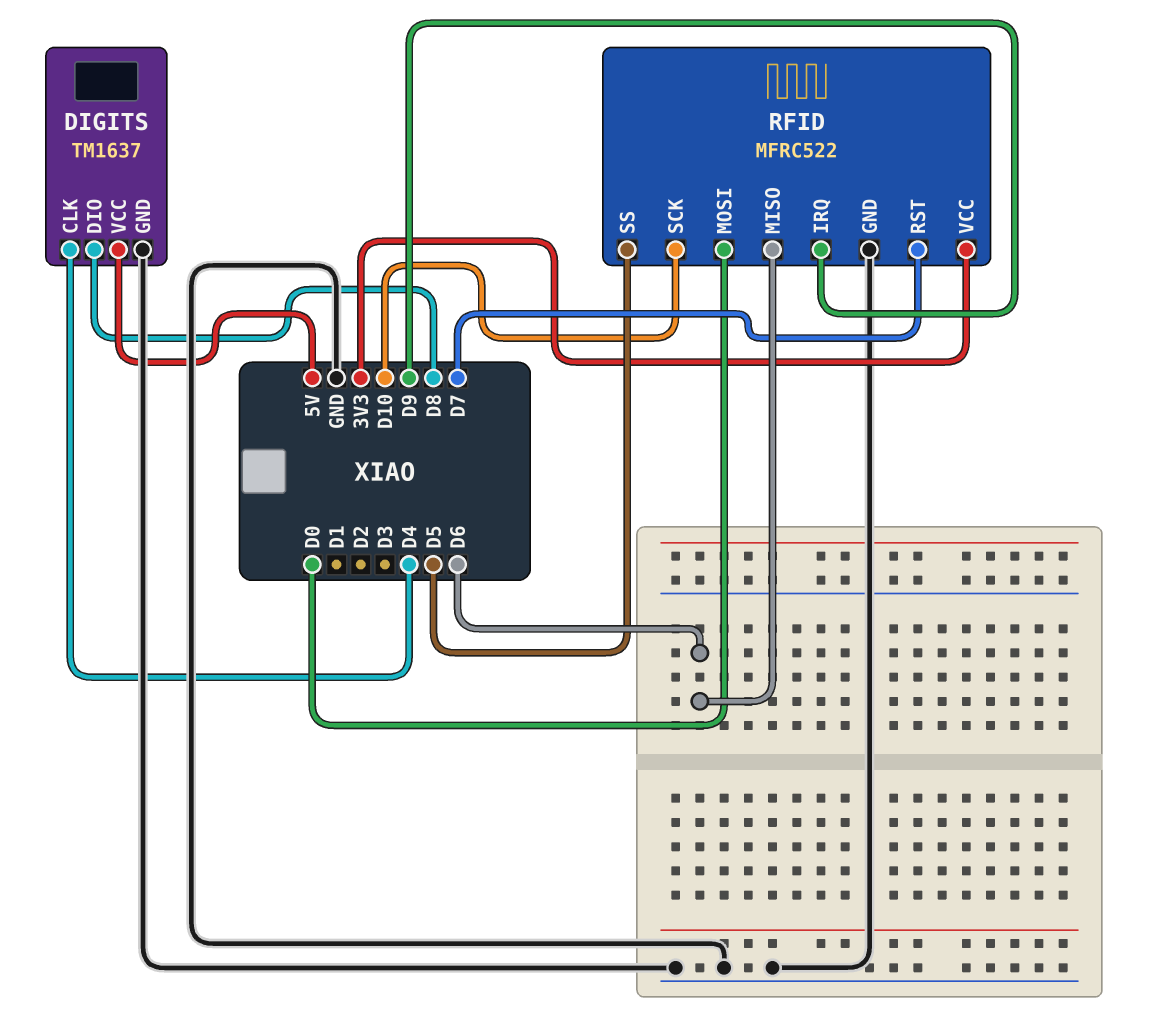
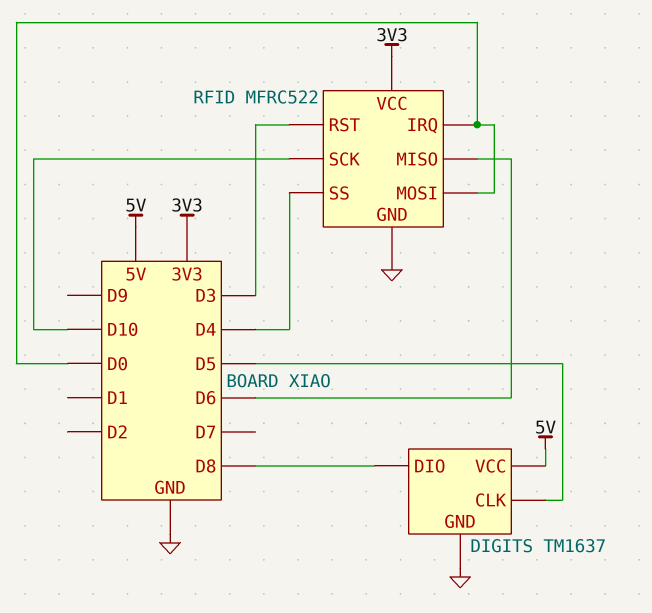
DIGITS pin CLK: D4 -> D5
RFID pin IRQ: D9 -> D0
RFID pin RST: D7 -> D3
RFID pin SS: D5 -> D4

